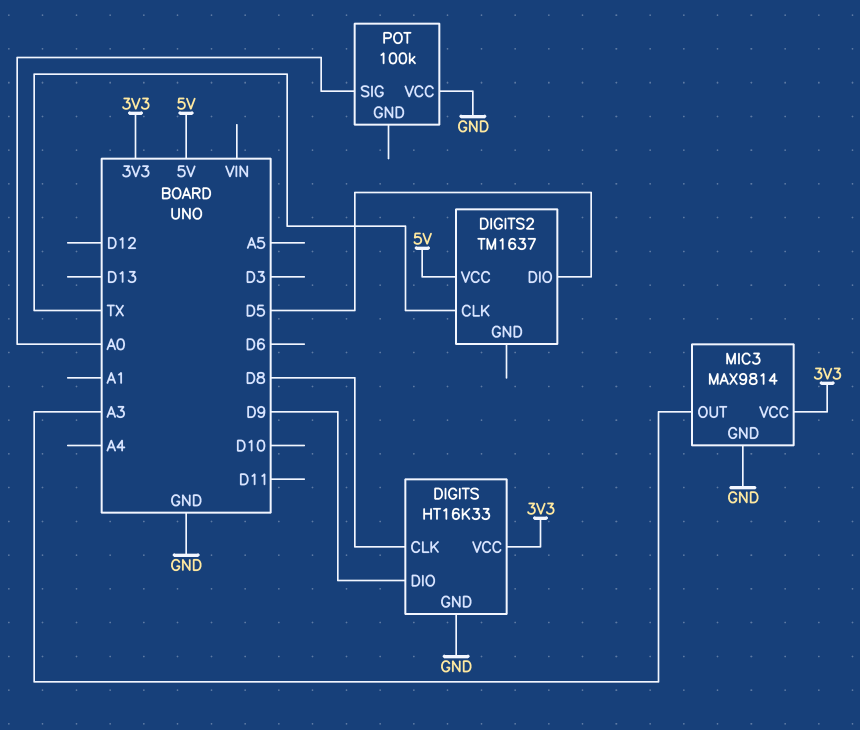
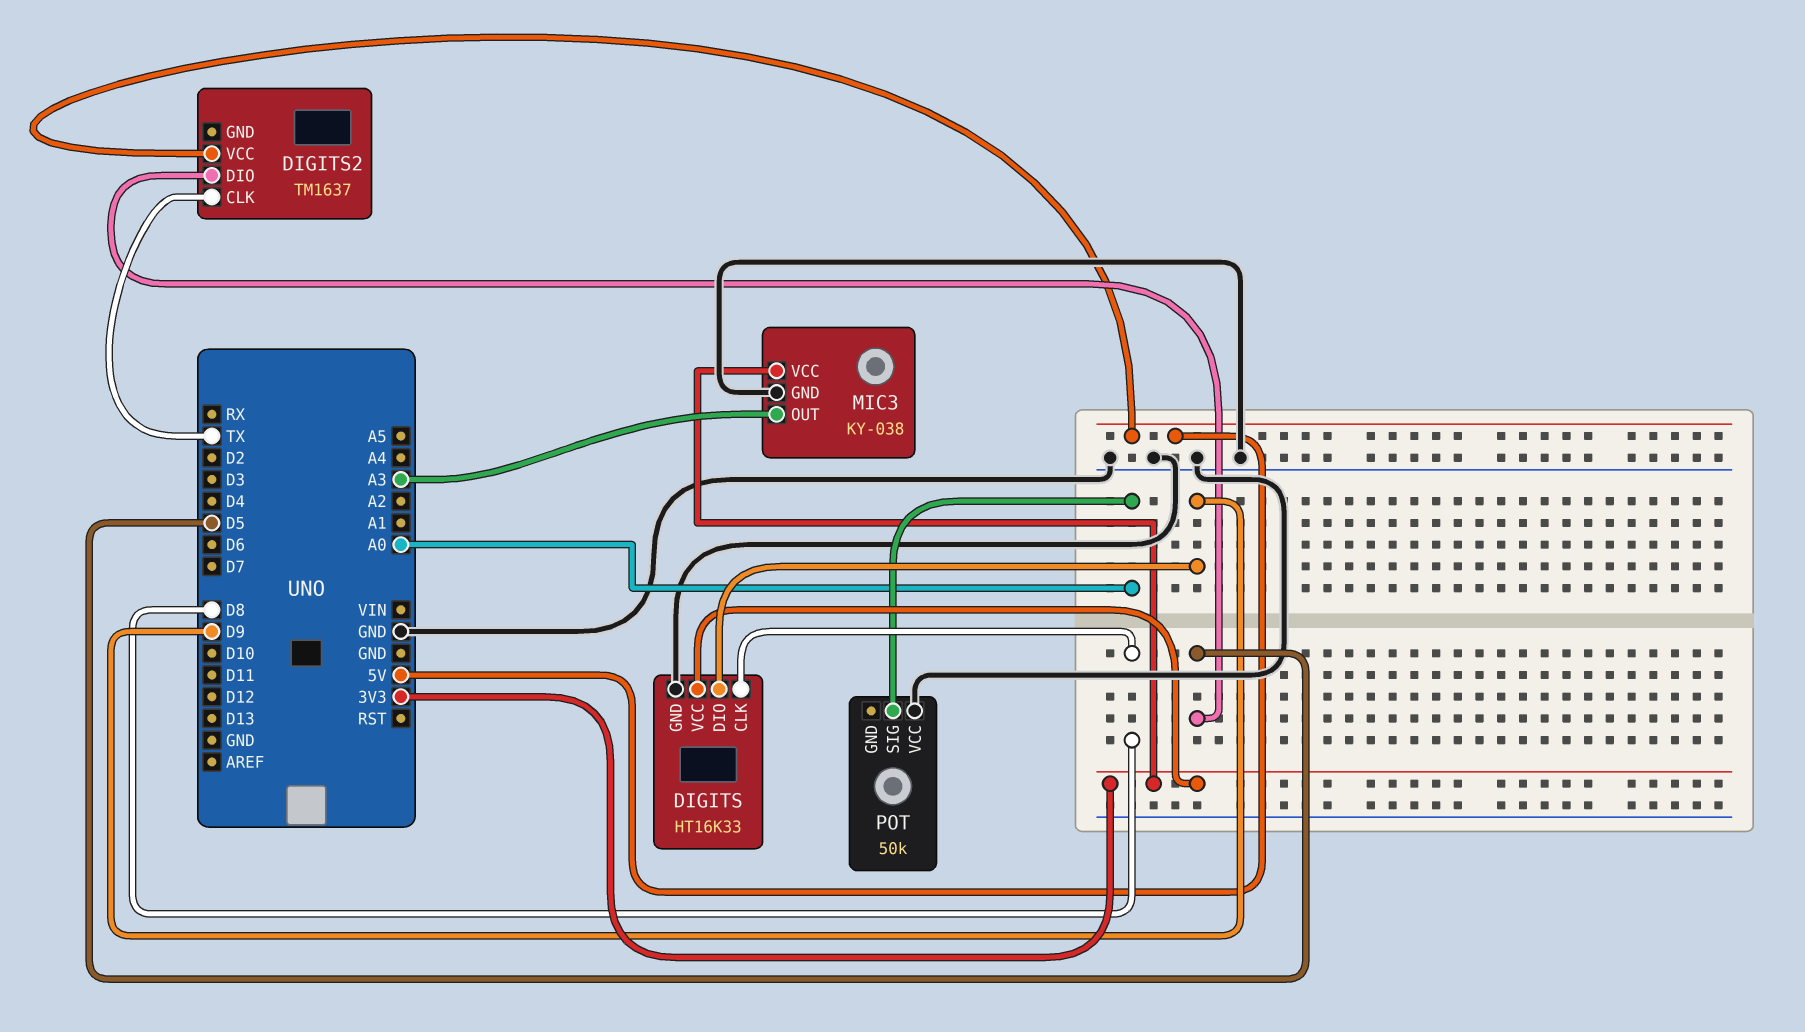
MIC3: MAX9814 -> KY-038
POT: 100k -> 50k

